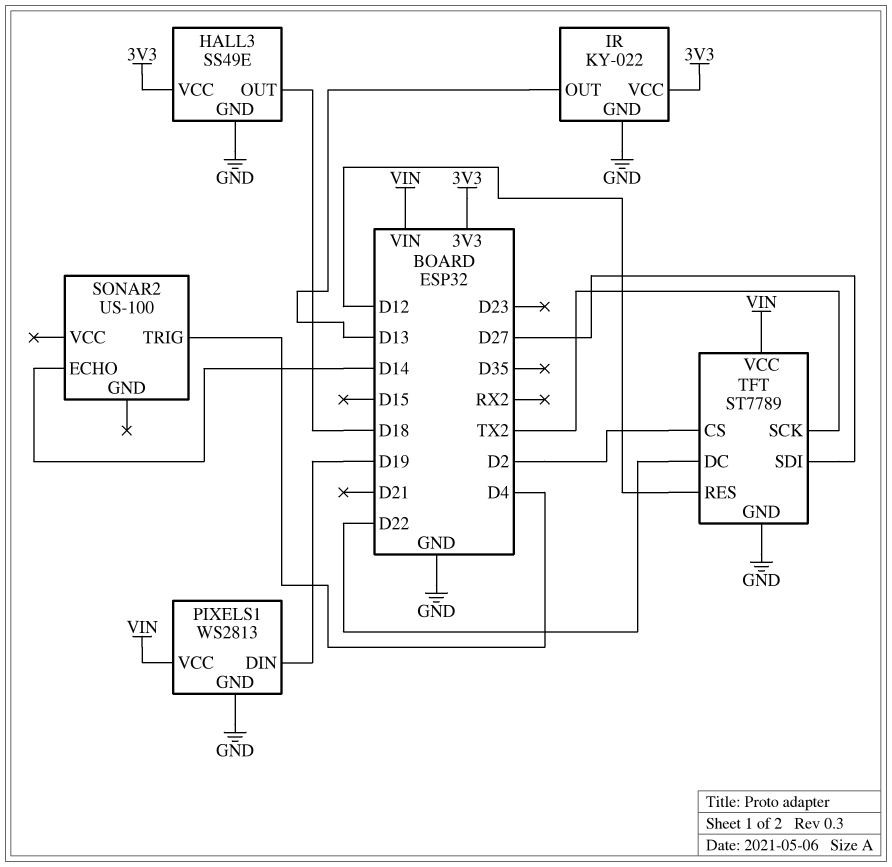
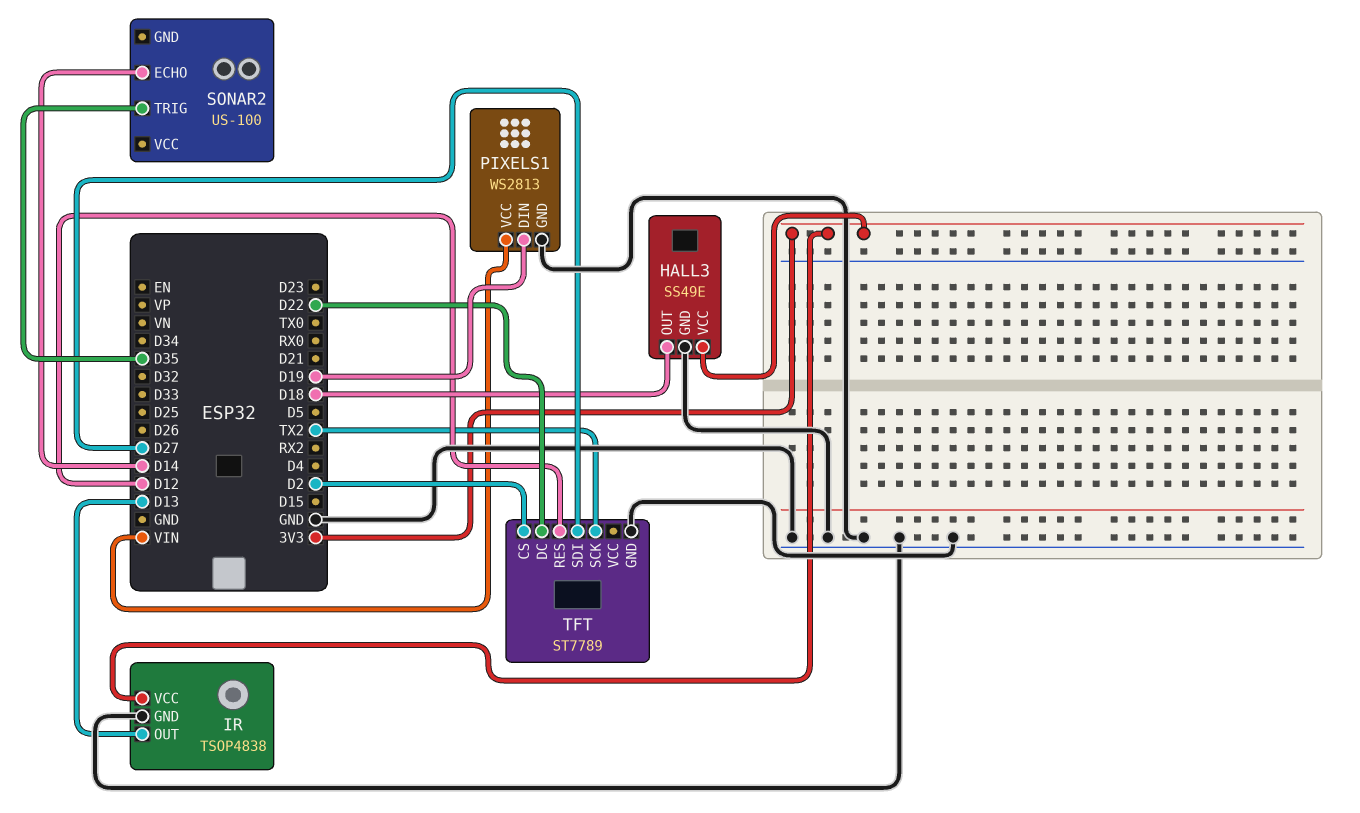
IR: KY-022 -> TSOP4838
SONAR2 pin TRIG: D4 -> D35
TFT pin VCC: VIN -> none

